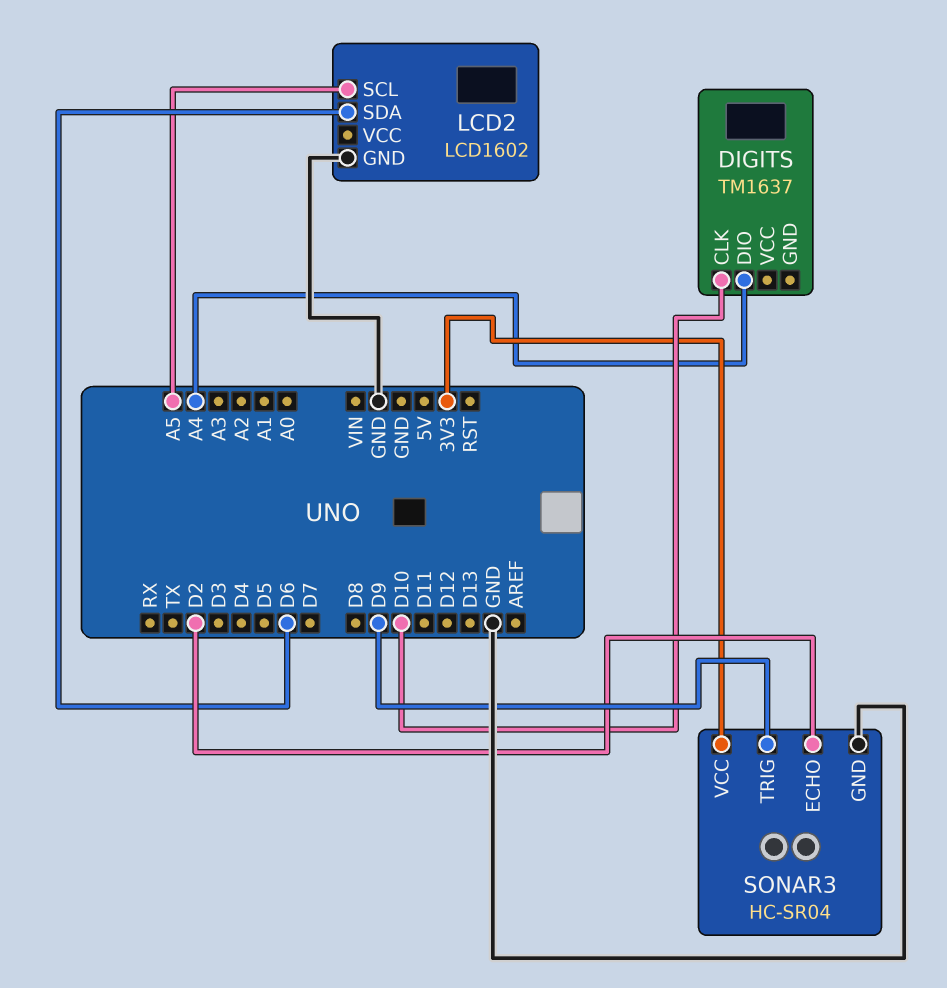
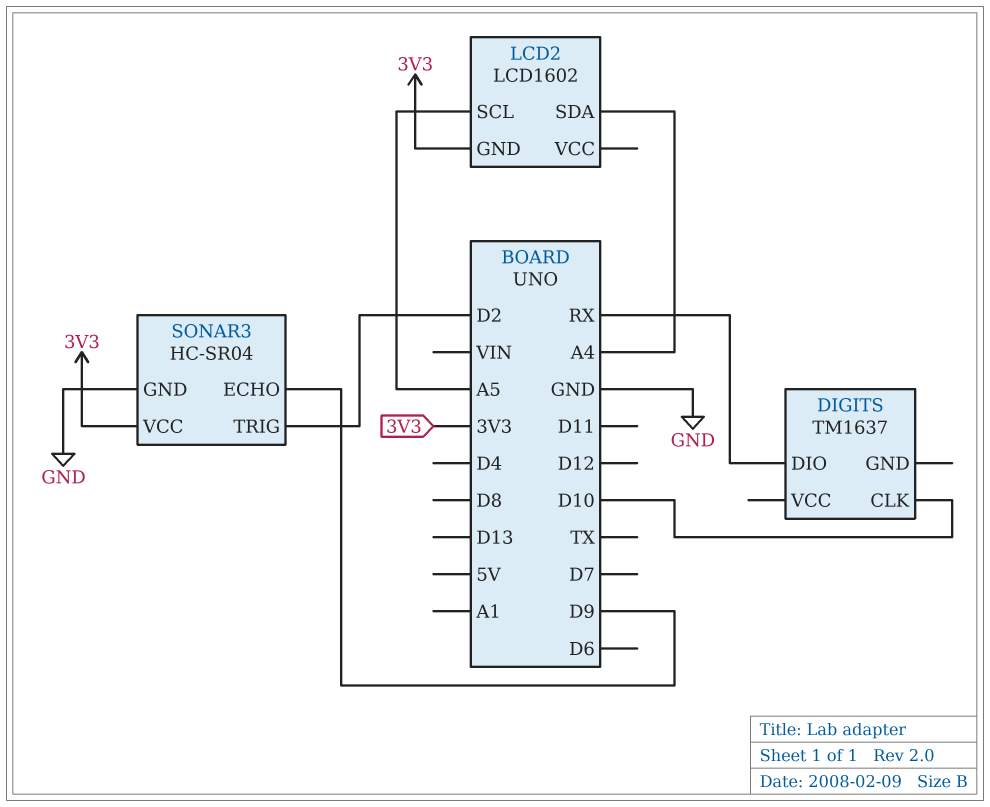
DIGITS pin DIO: A4 -> RX
LCD2 pin GND: GND -> 3V3
LCD2 pin SDA: D6 -> A4
SONAR3 pin ECHO: D2 -> D9
SONAR3 pin TRIG: D9 -> D2

